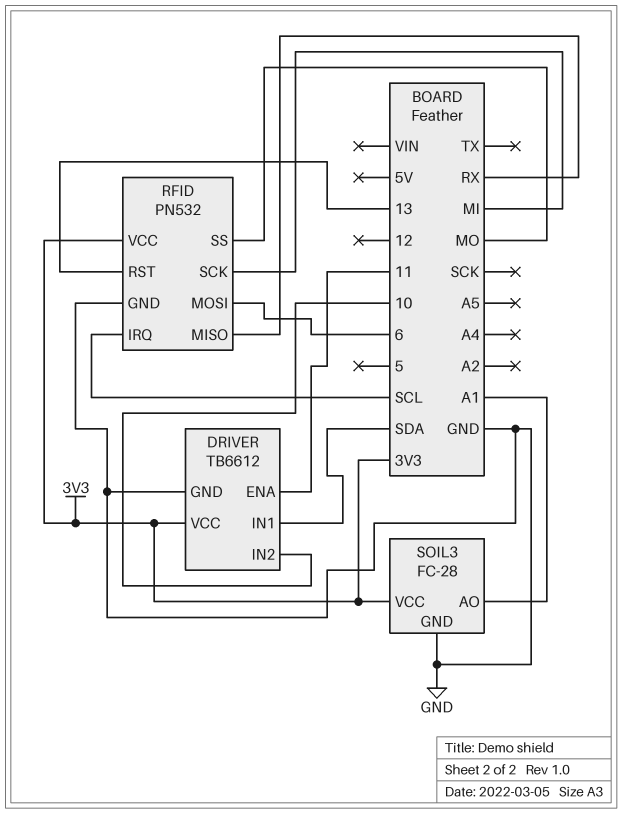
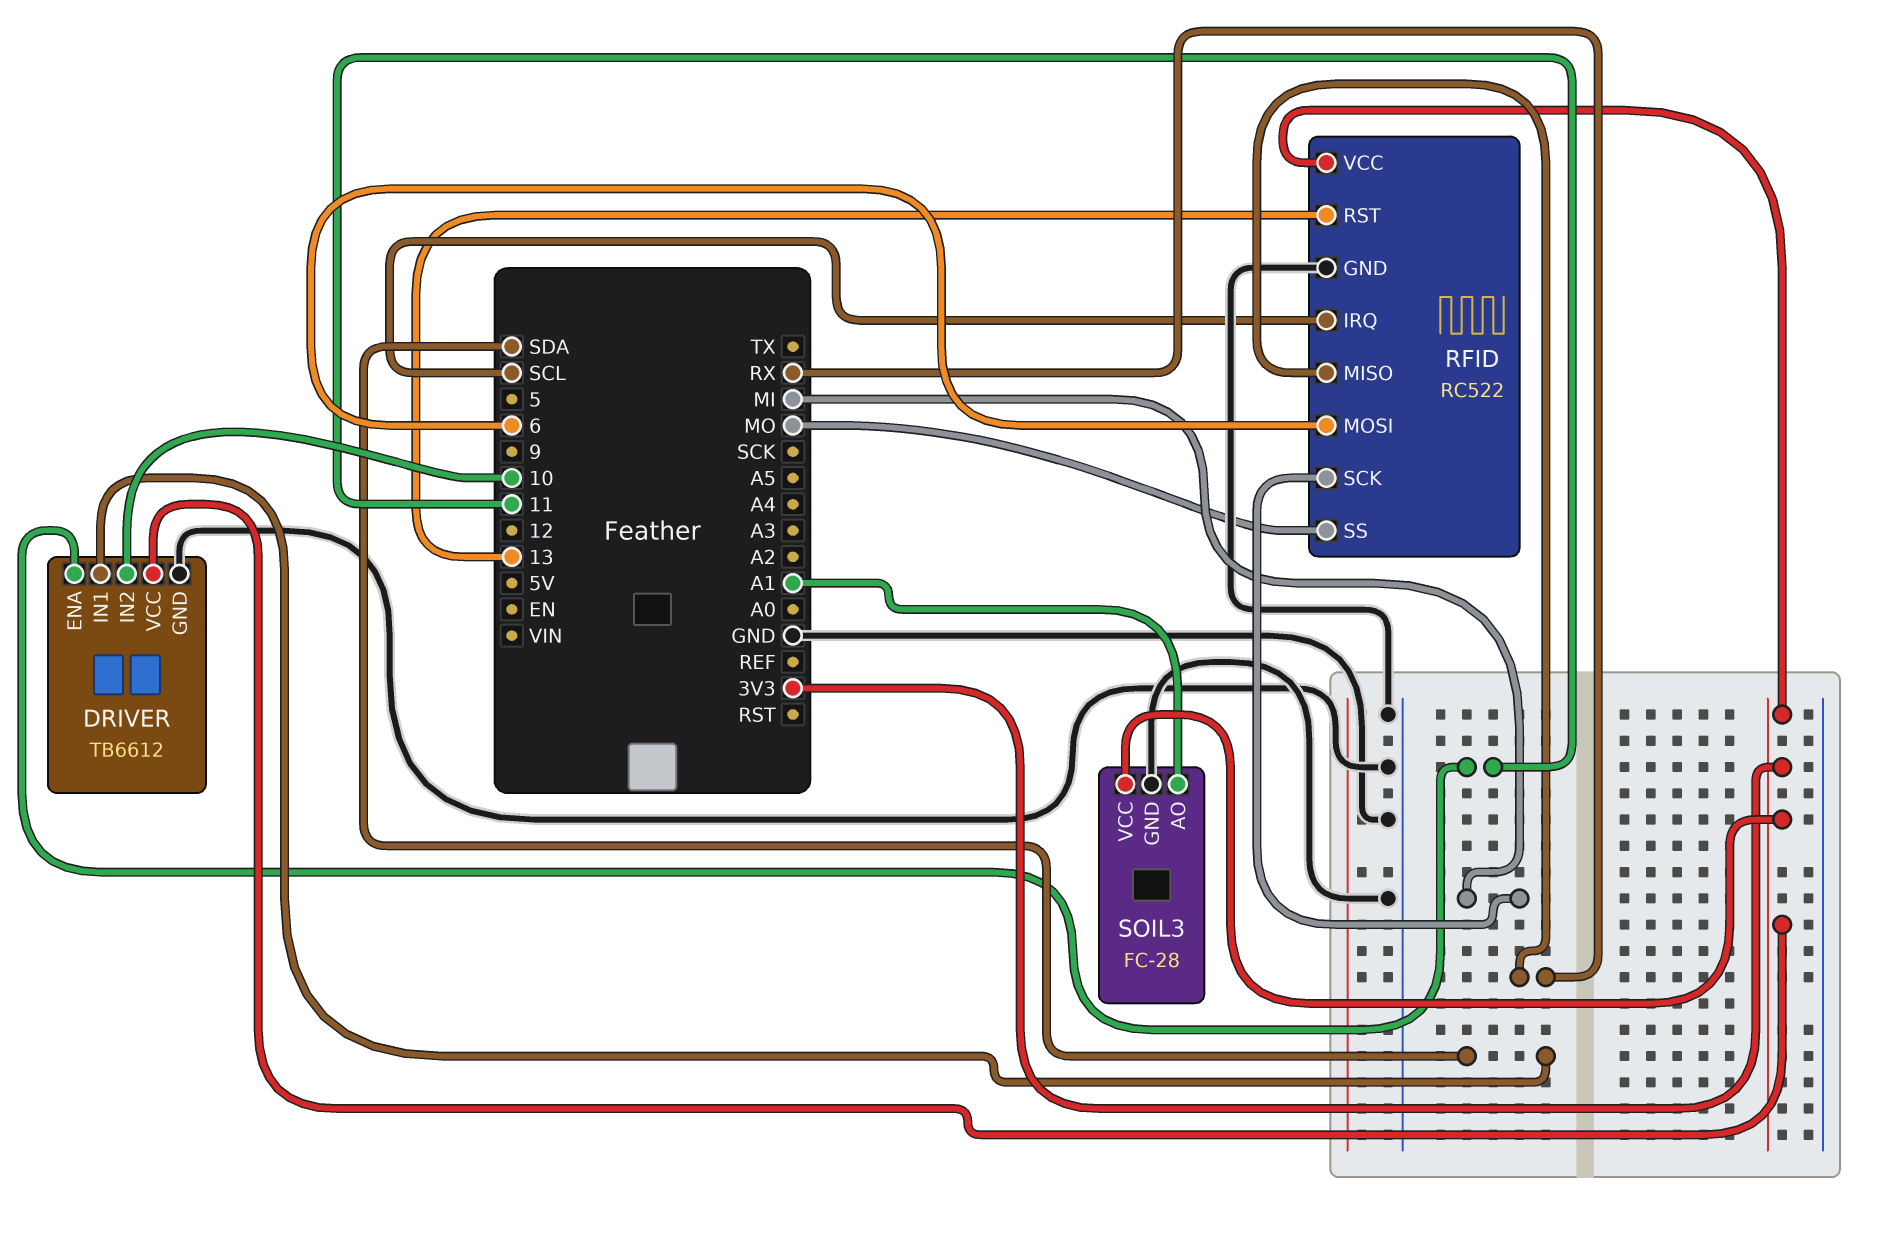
RFID: PN532 -> RC522

